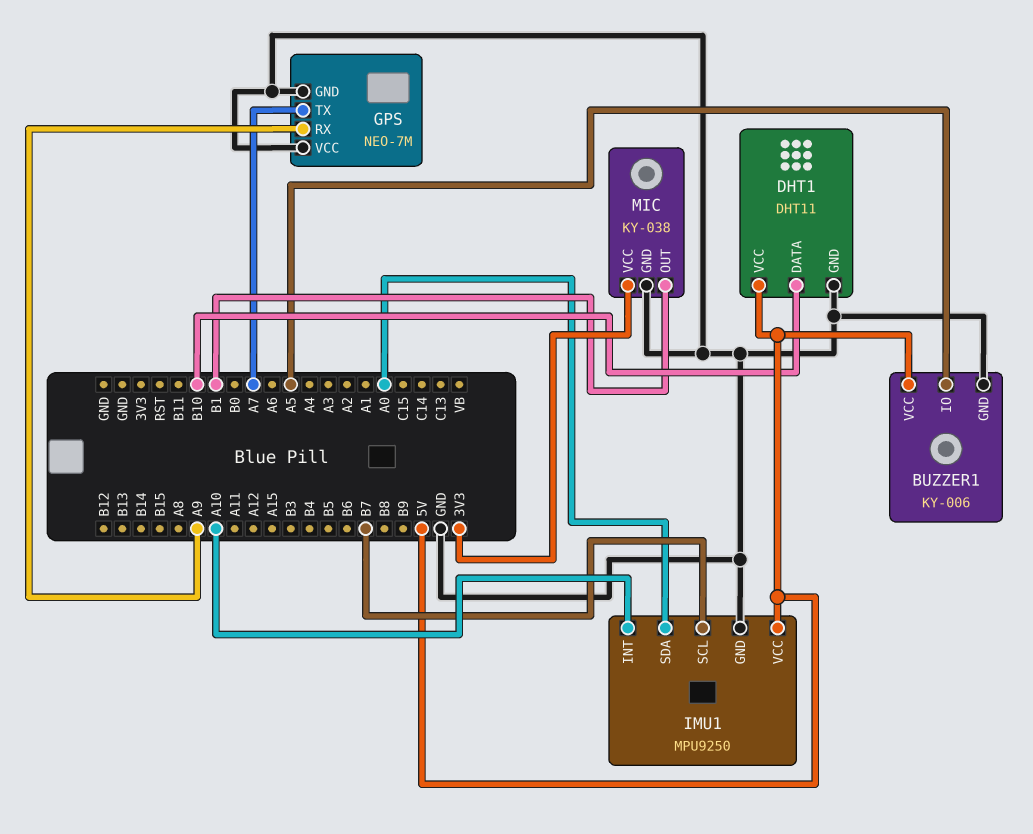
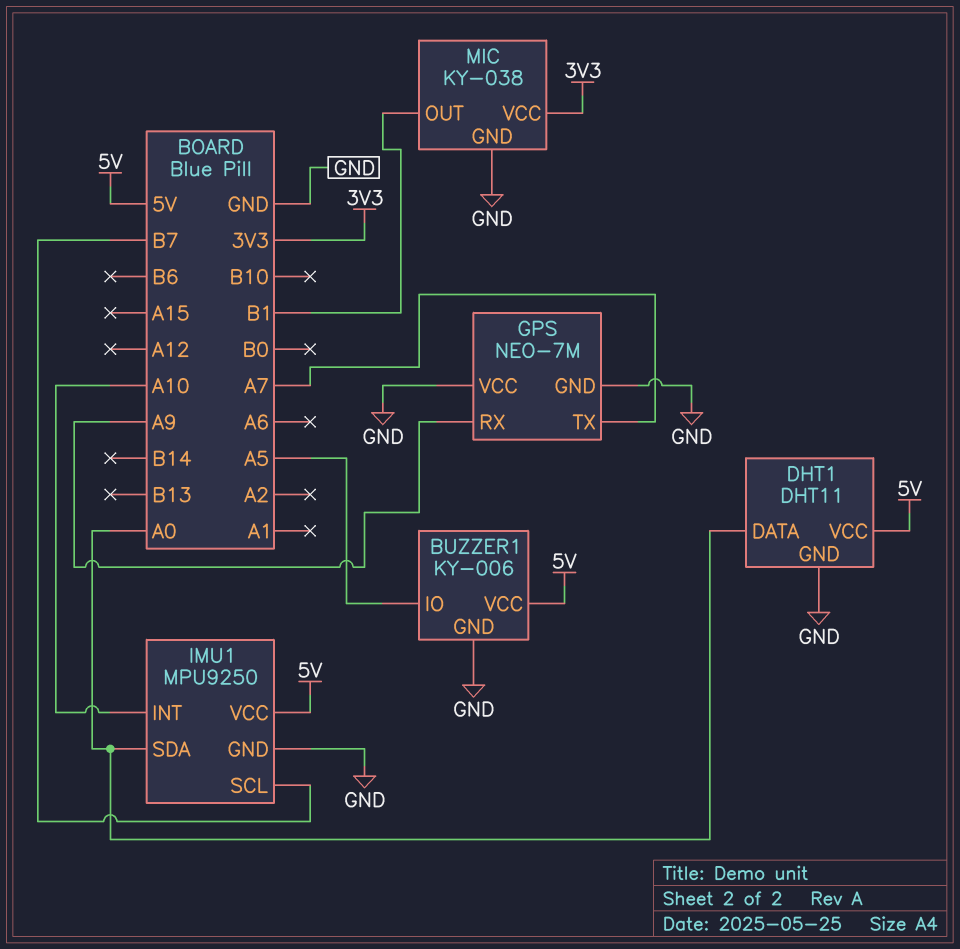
DHT1 pin DATA: B10 -> A0

